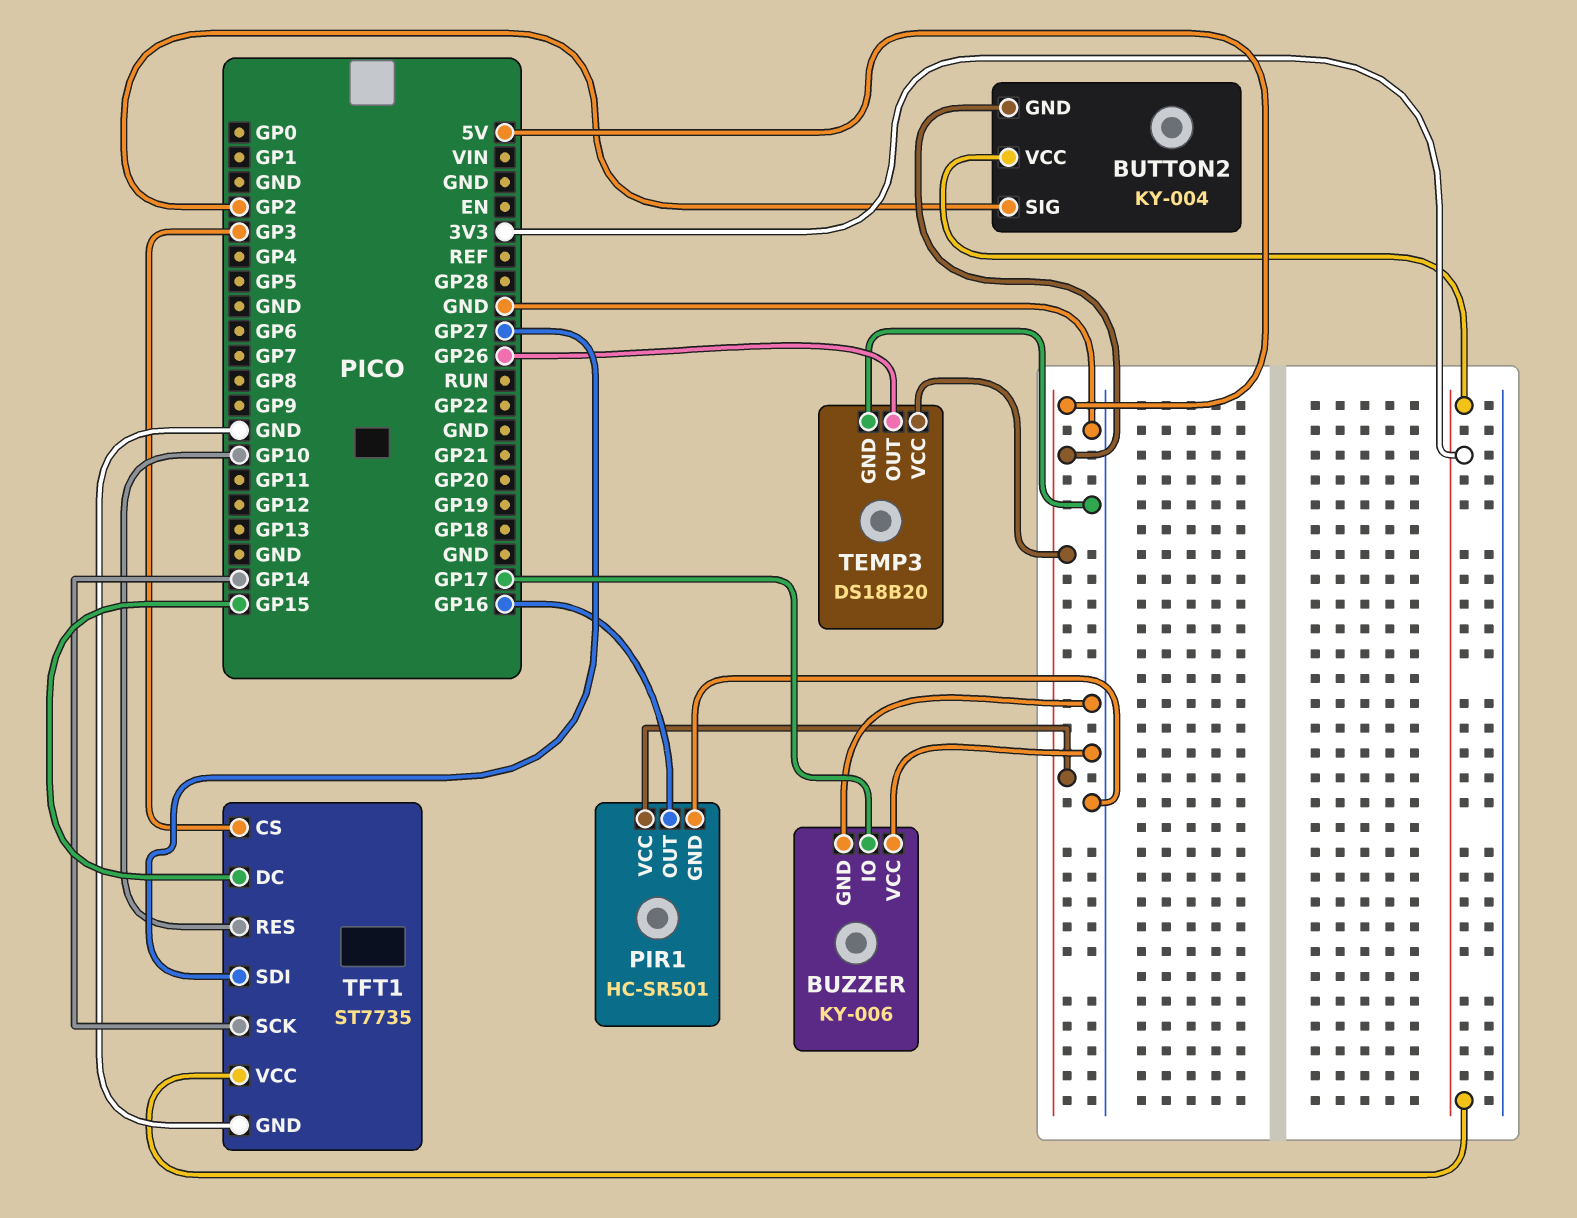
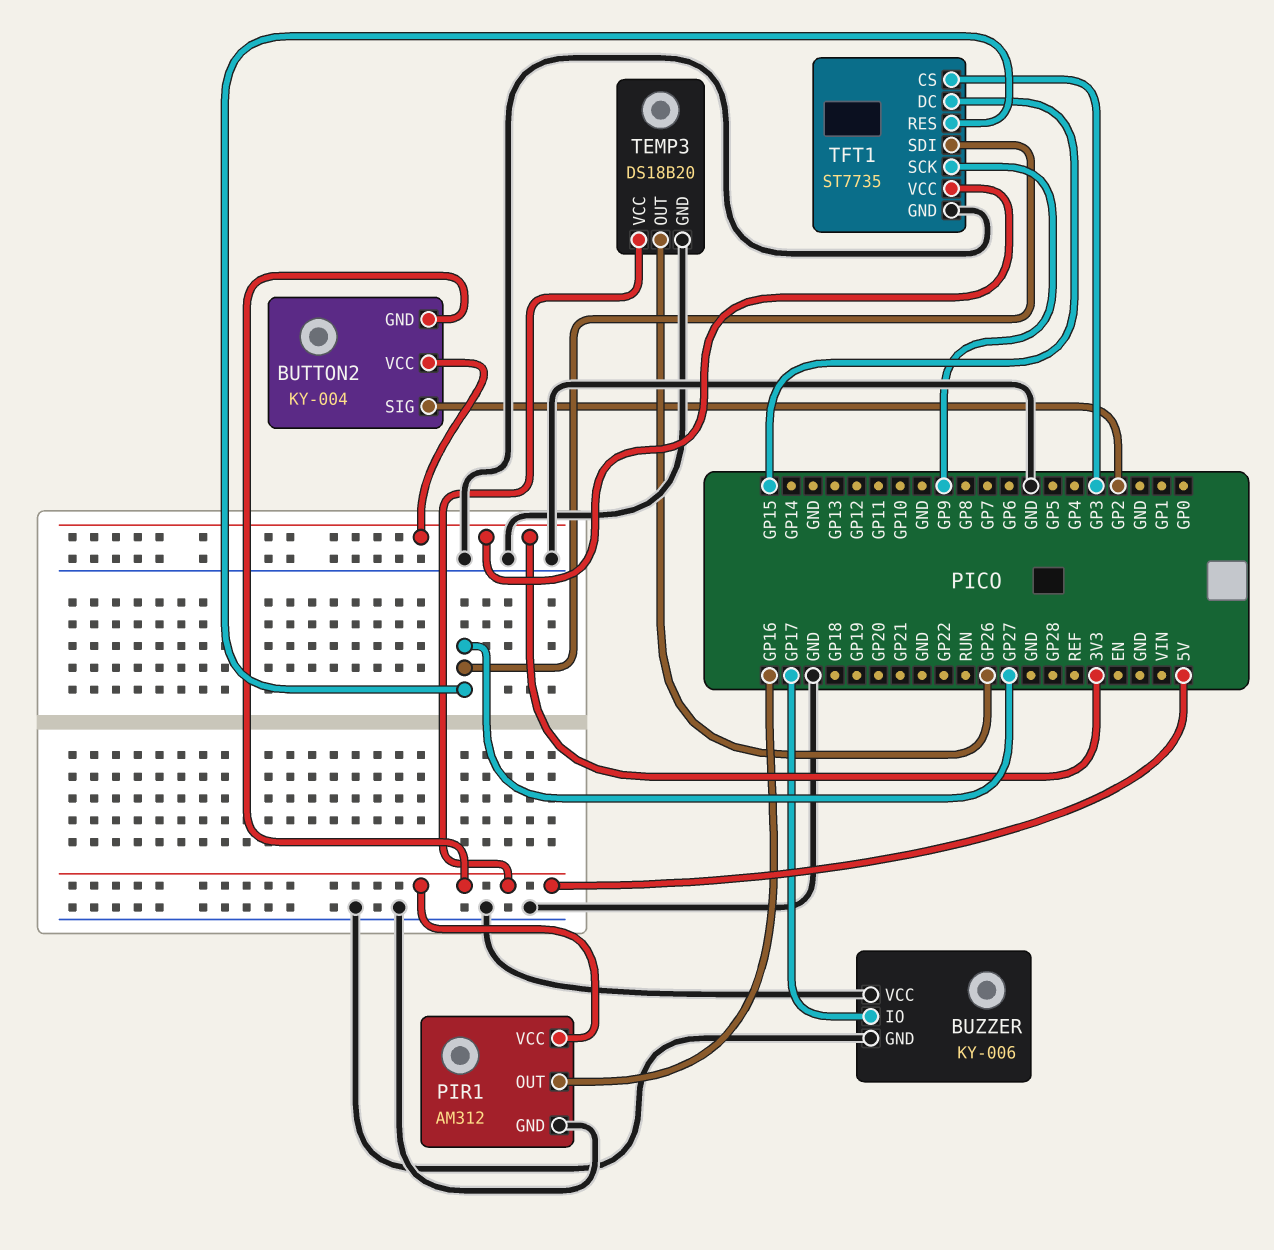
PIR1: HC-SR501 -> AM312
TFT1 pin RES: GP10 -> GP27
TFT1 pin SCK: GP14 -> GP9

